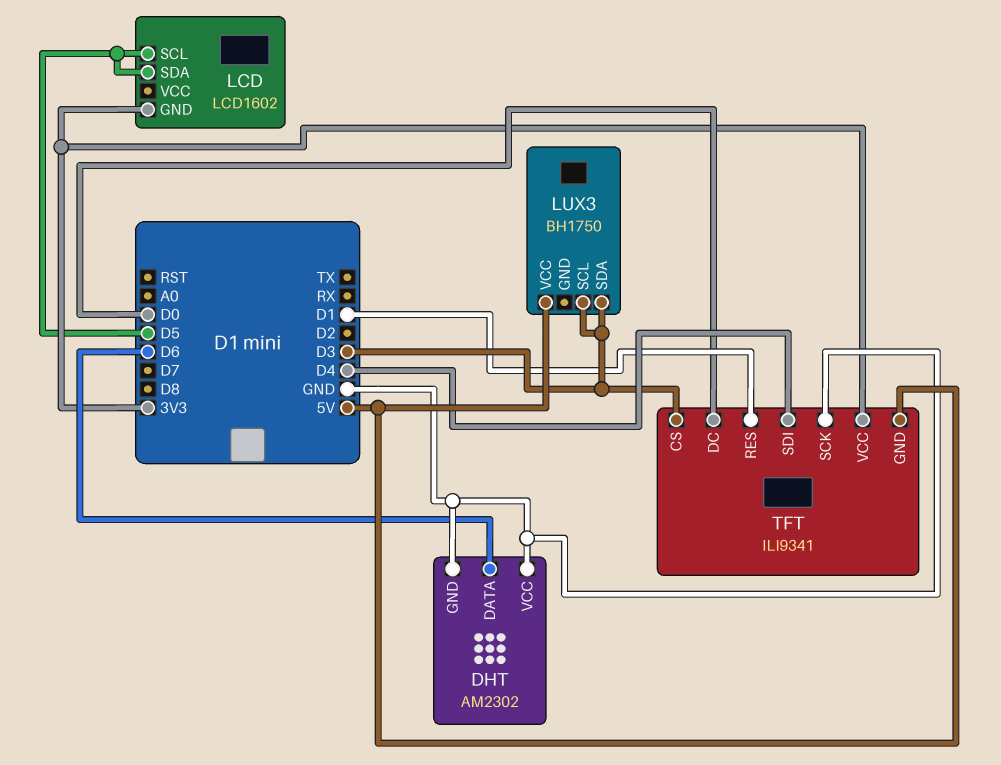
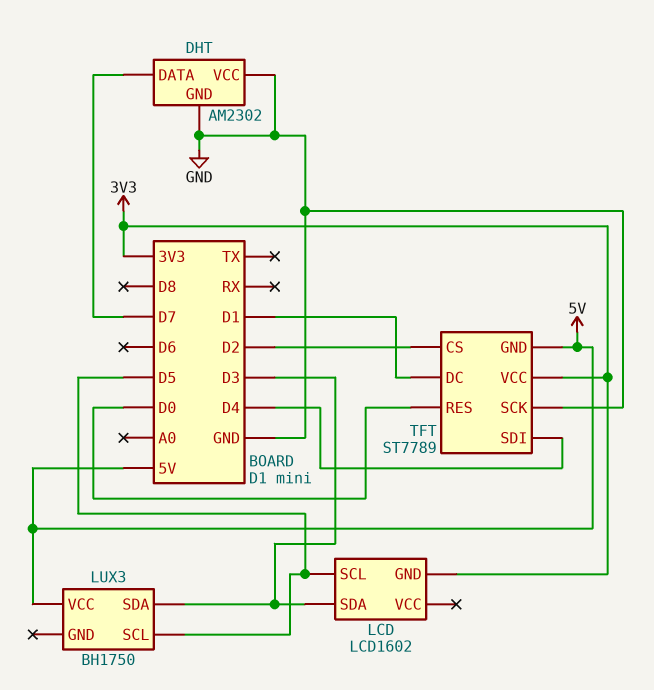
DHT pin DATA: D6 -> D7
LCD pin SDA: D5 -> D3
LUX3 pin SCL: D3 -> D5
TFT: ILI9341 -> ST7789
TFT pin CS: D3 -> D2
TFT pin DC: D0 -> D1
TFT pin RES: D1 -> D0

